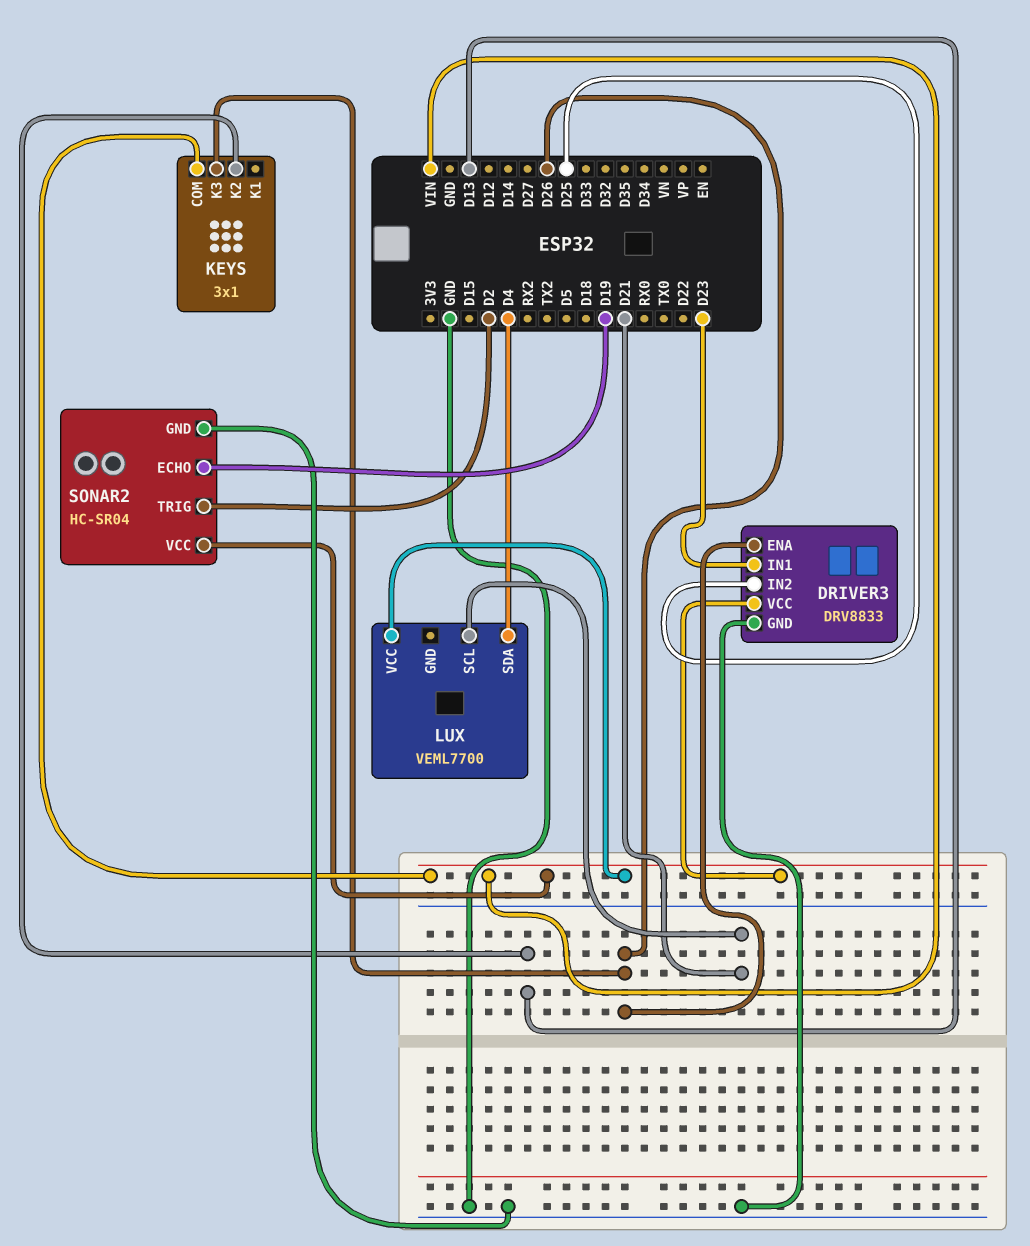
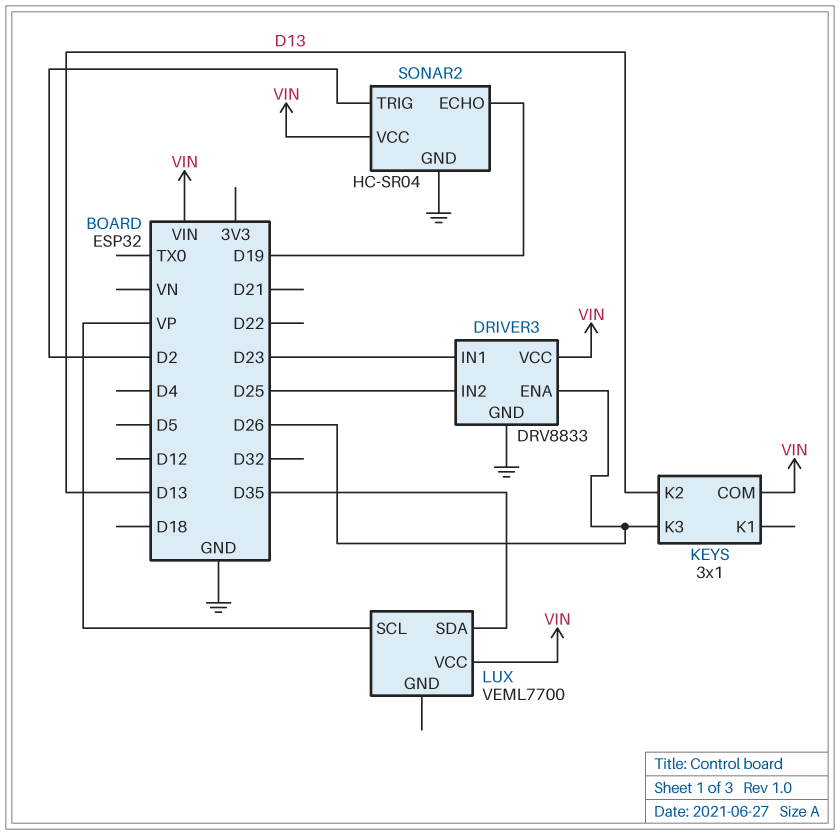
LUX pin SCL: D21 -> VP
LUX pin SDA: D4 -> D35

